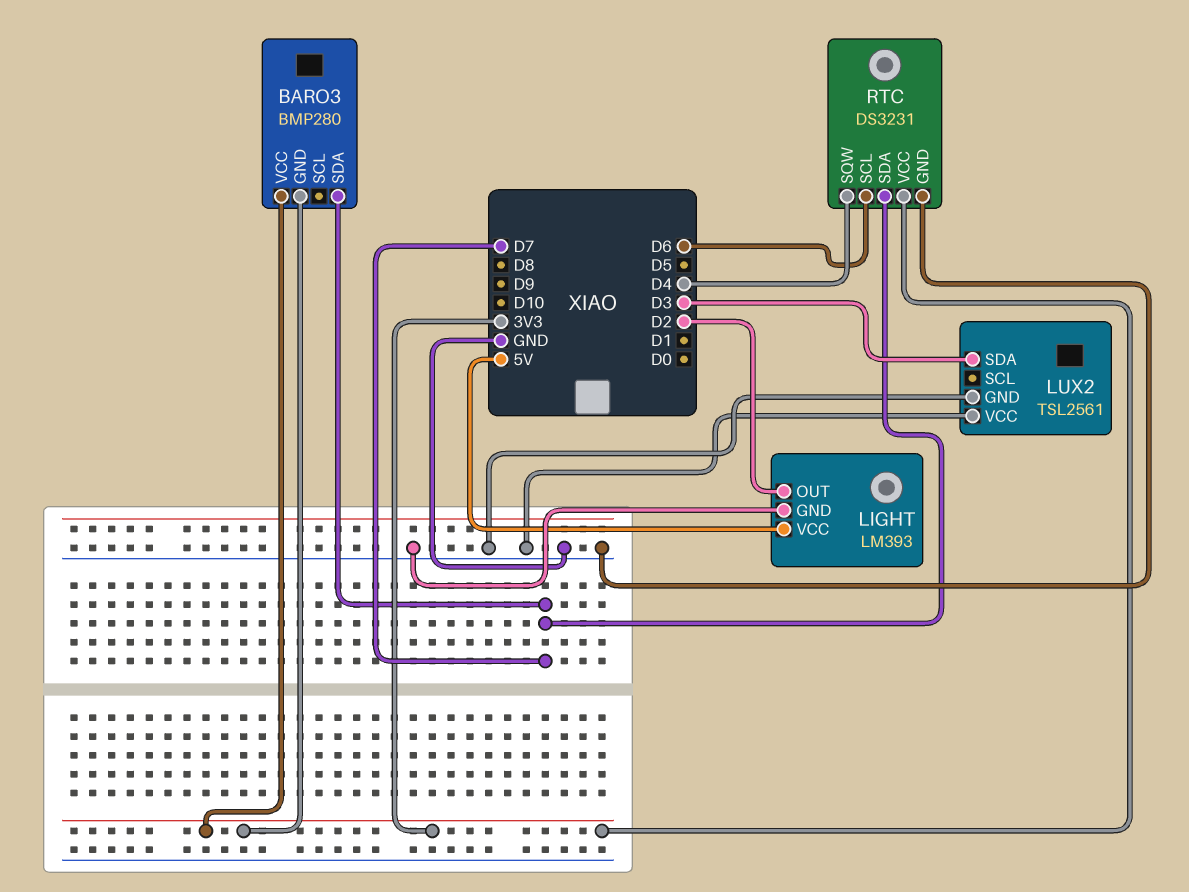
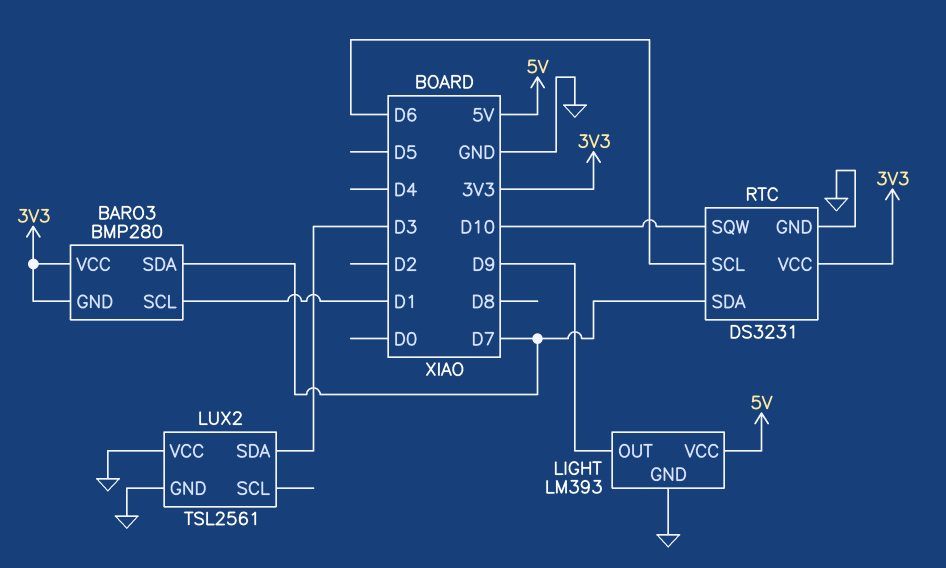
BARO3 pin SCL: none -> D1
LIGHT pin OUT: D2 -> D9
RTC pin SQW: D4 -> D10

